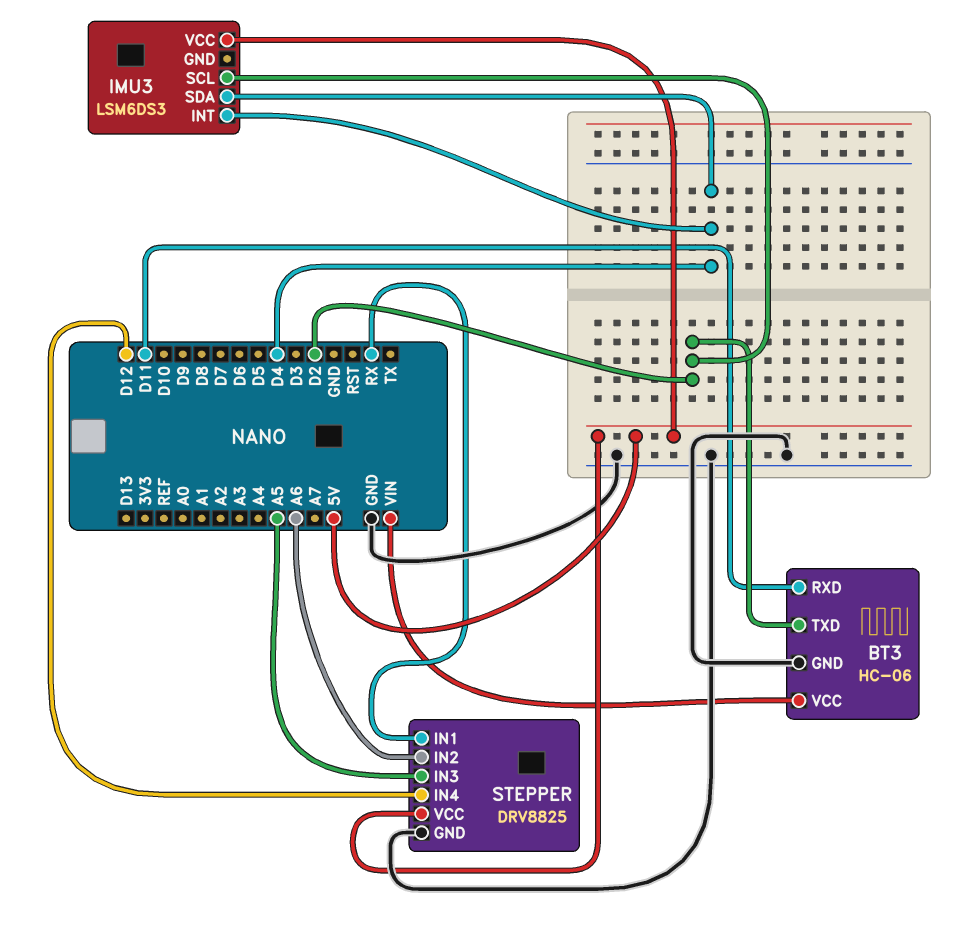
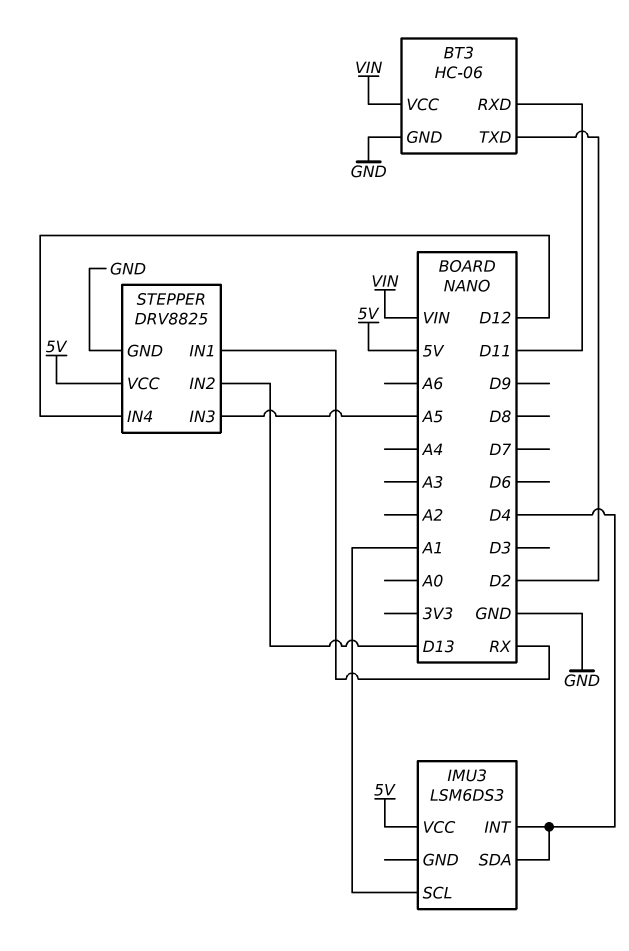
IMU3 pin SCL: D2 -> A1
STEPPER pin IN2: A6 -> D13

